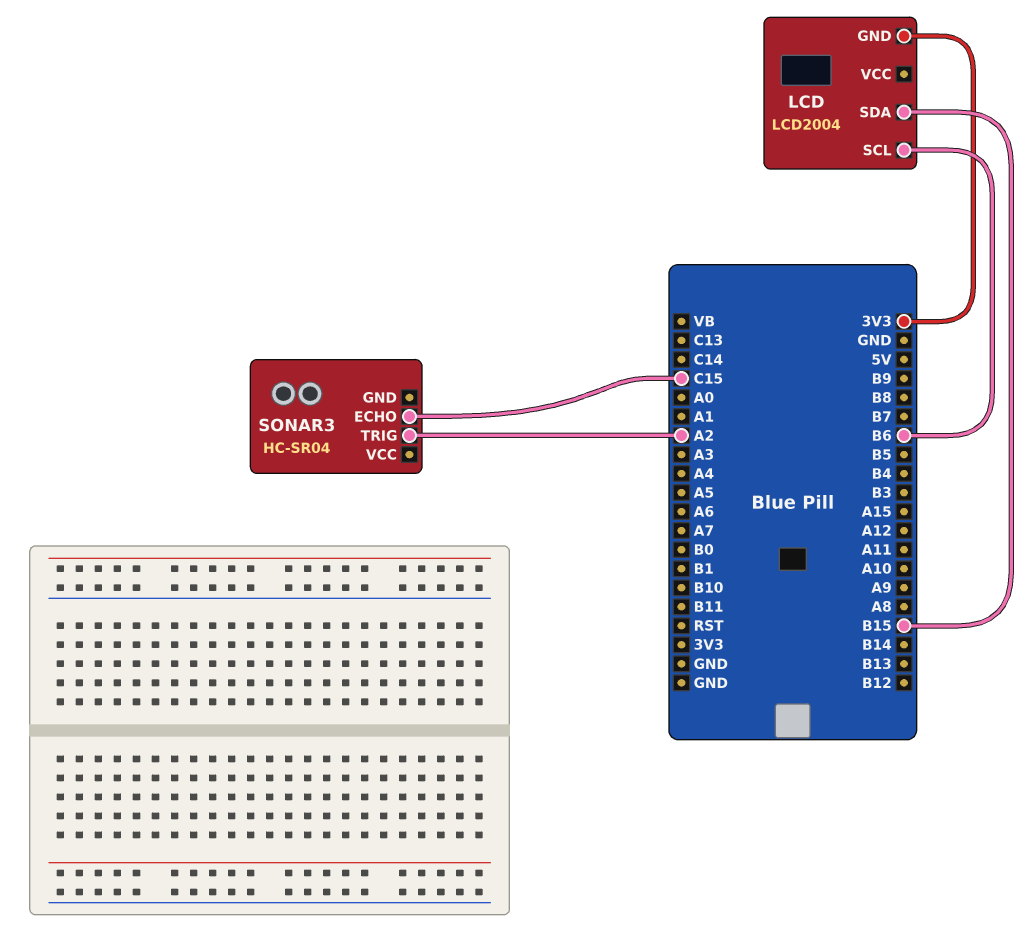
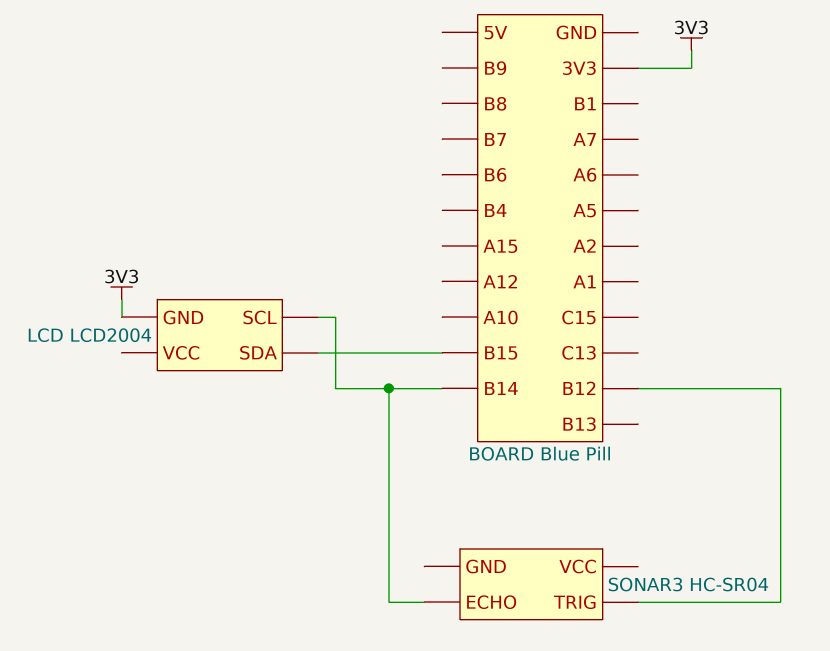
LCD pin SCL: B6 -> B14
SONAR3 pin ECHO: C15 -> B14
SONAR3 pin TRIG: A2 -> B12

